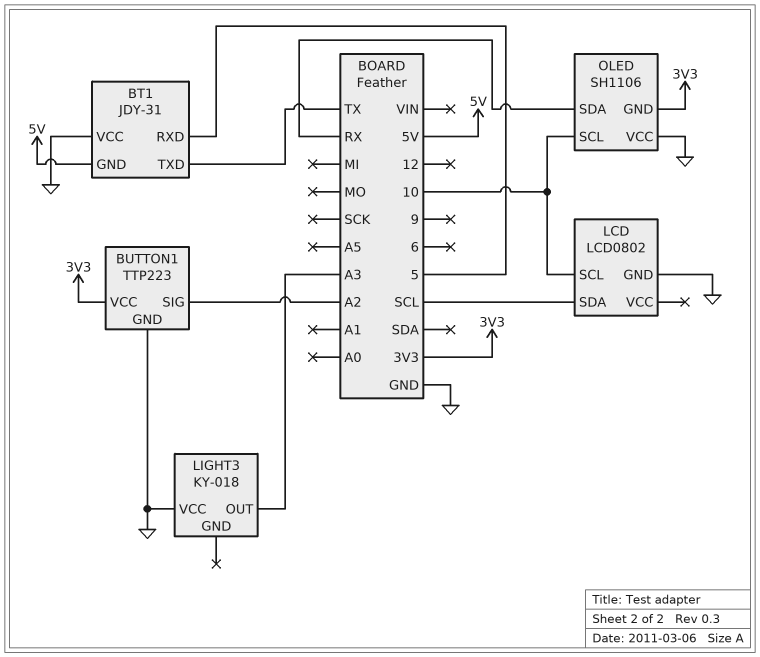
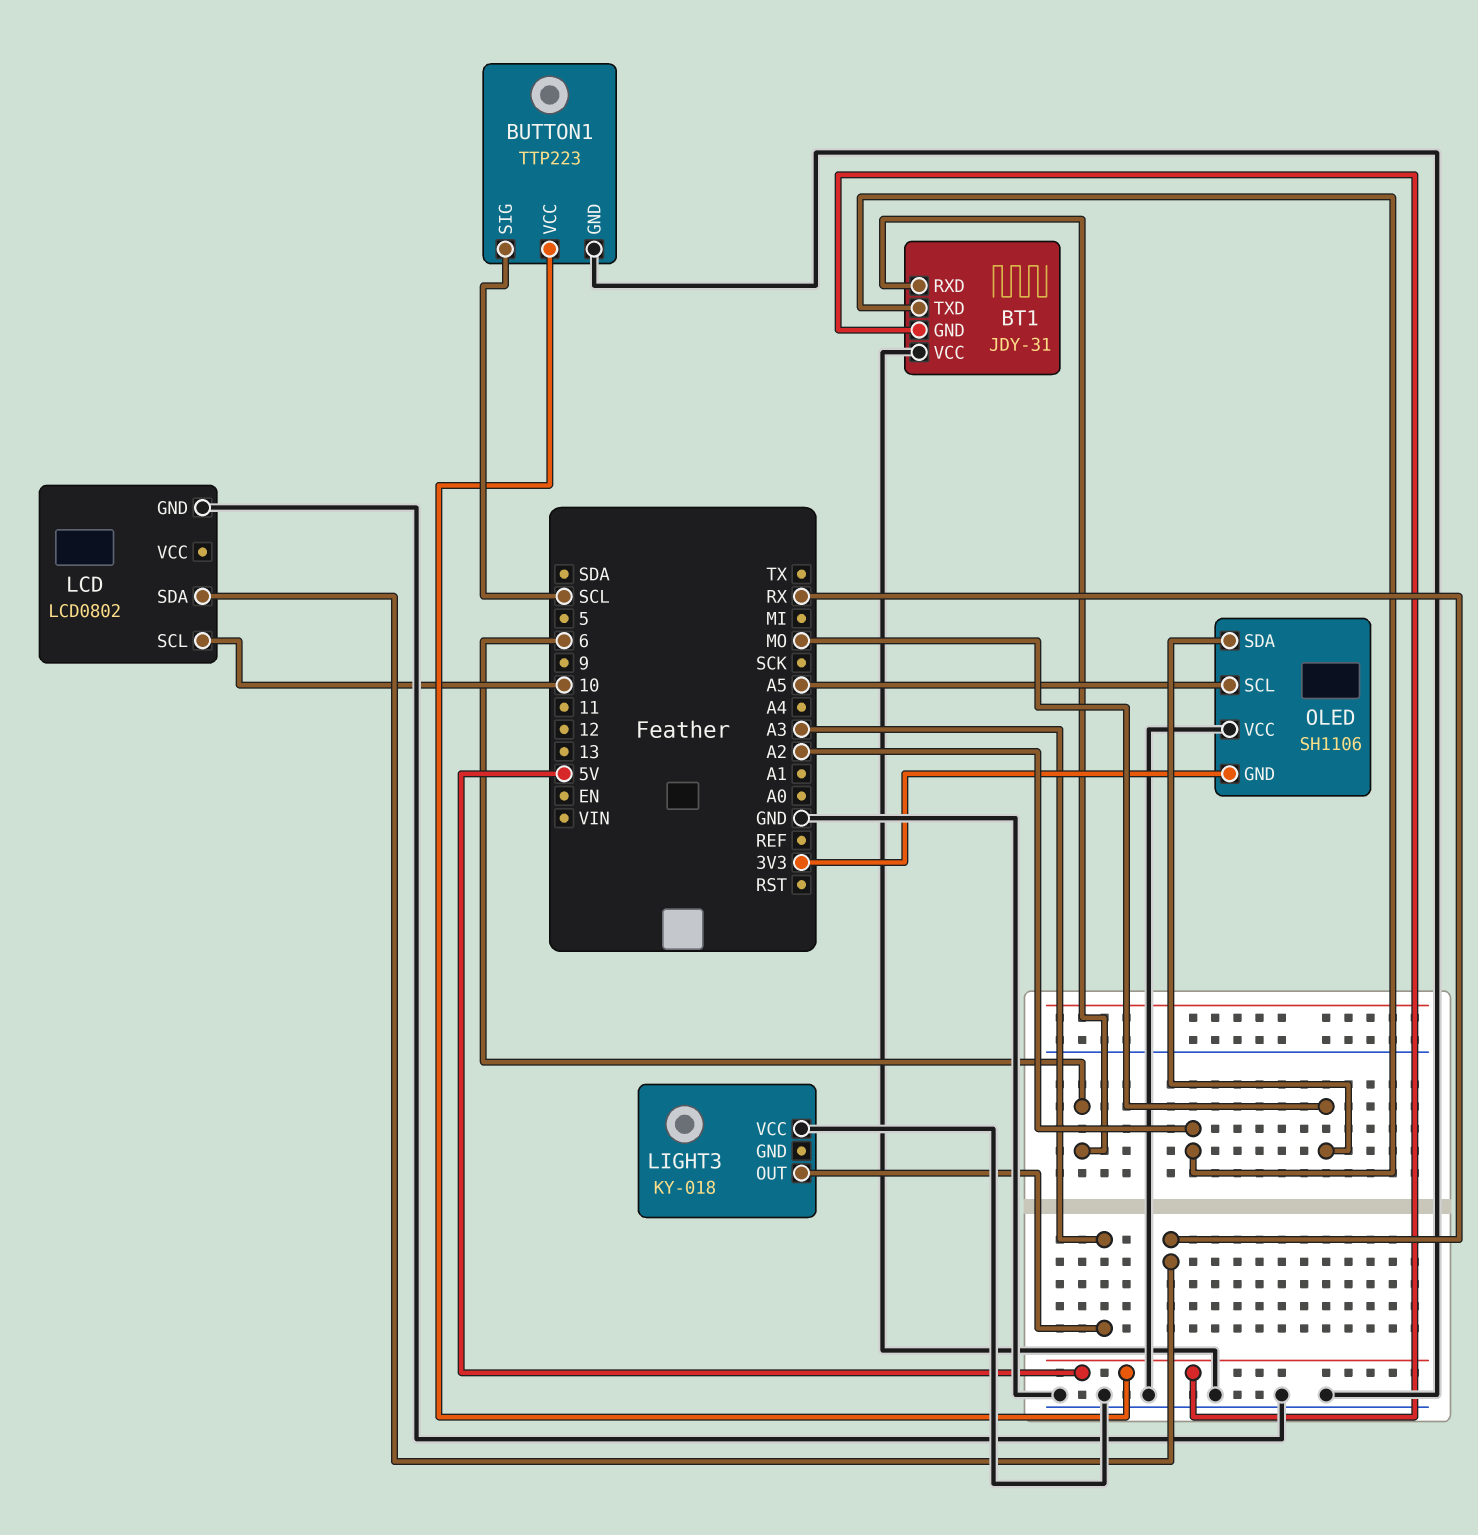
BT1 pin RXD: 5 -> 6
BT1 pin TXD: TX -> A2
BUTTON1 pin SIG: A2 -> SCL
BUTTON1 pin VCC: 3V3 -> 5V
LCD pin SDA: SCL -> RX
OLED pin SCL: 10 -> A5
OLED pin SDA: RX -> MO

